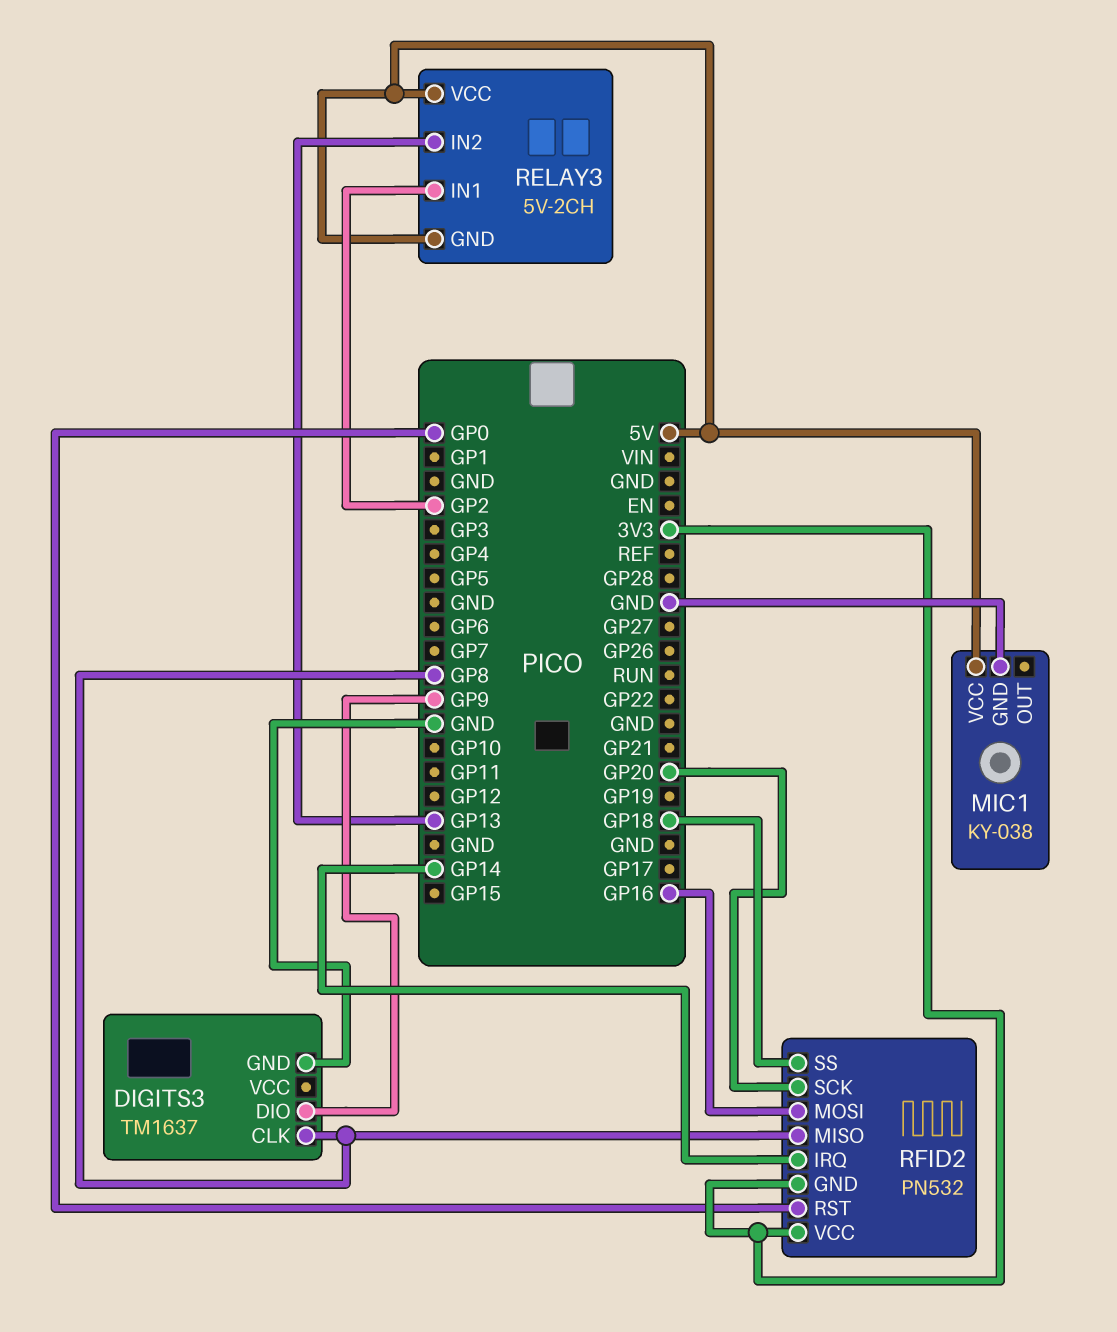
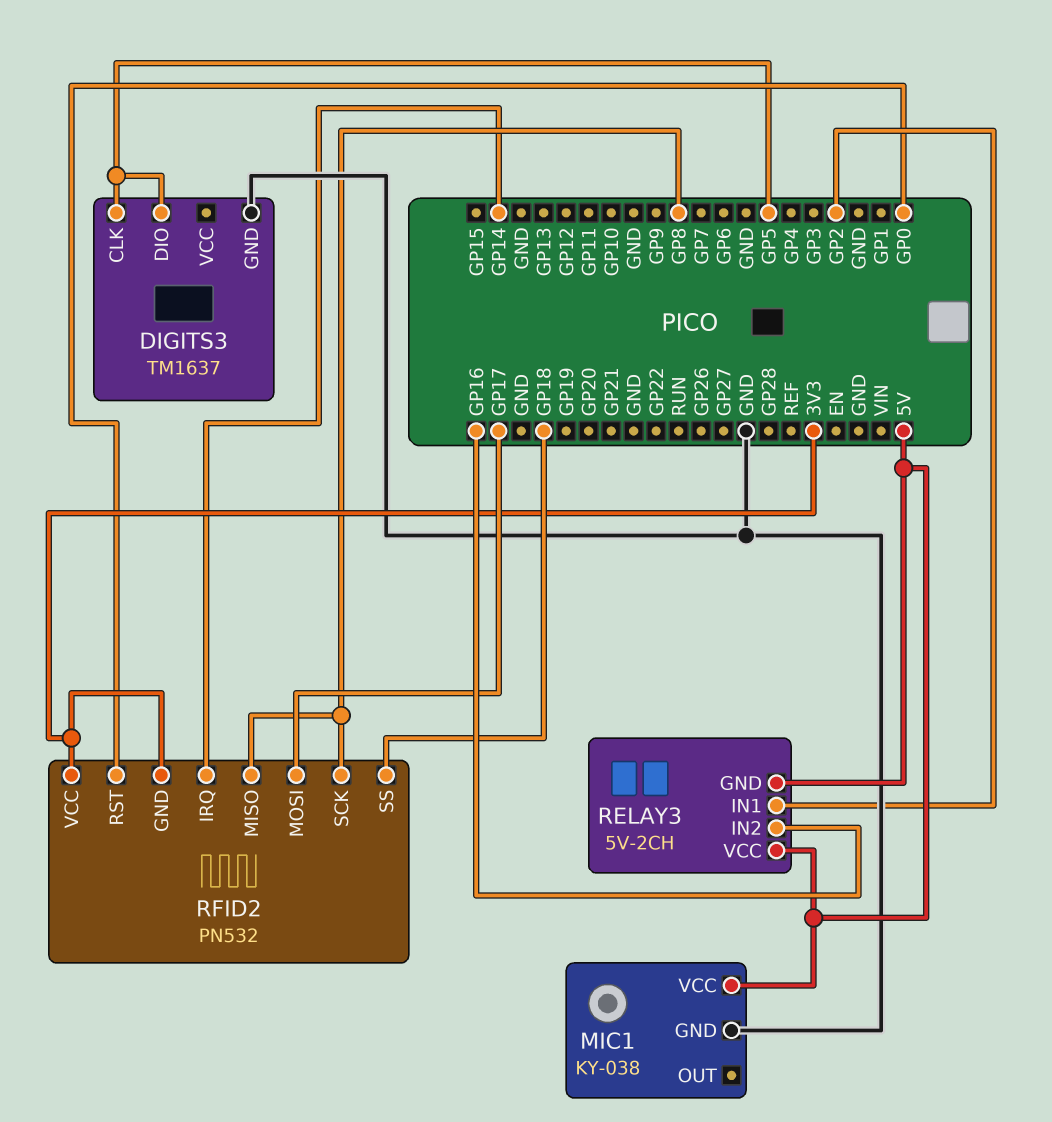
DIGITS3 pin CLK: GP8 -> GP5
DIGITS3 pin DIO: GP9 -> GP5
RELAY3 pin IN2: GP13 -> GP16
RFID2 pin MOSI: GP16 -> GP17
RFID2 pin SCK: GP20 -> GP8

